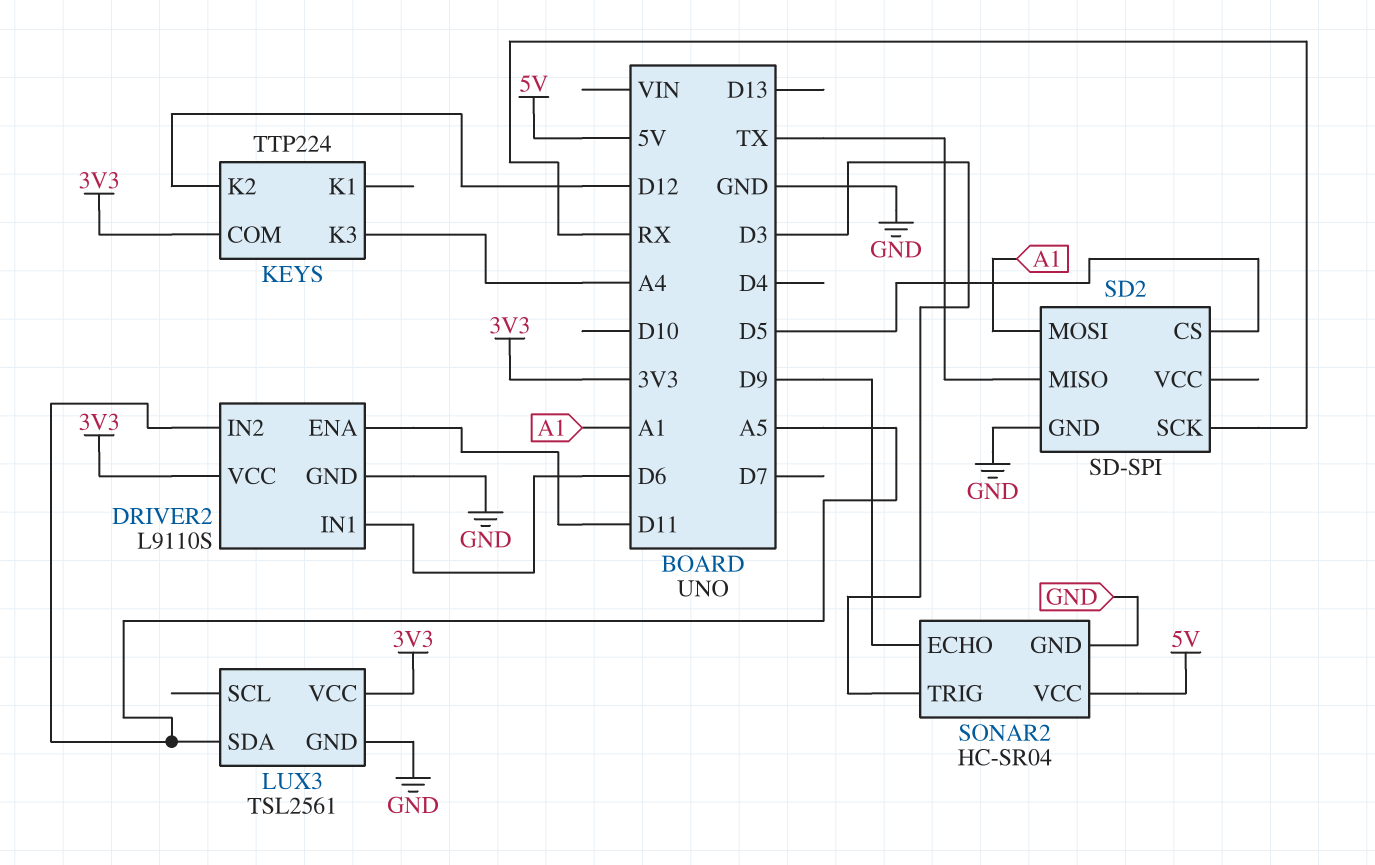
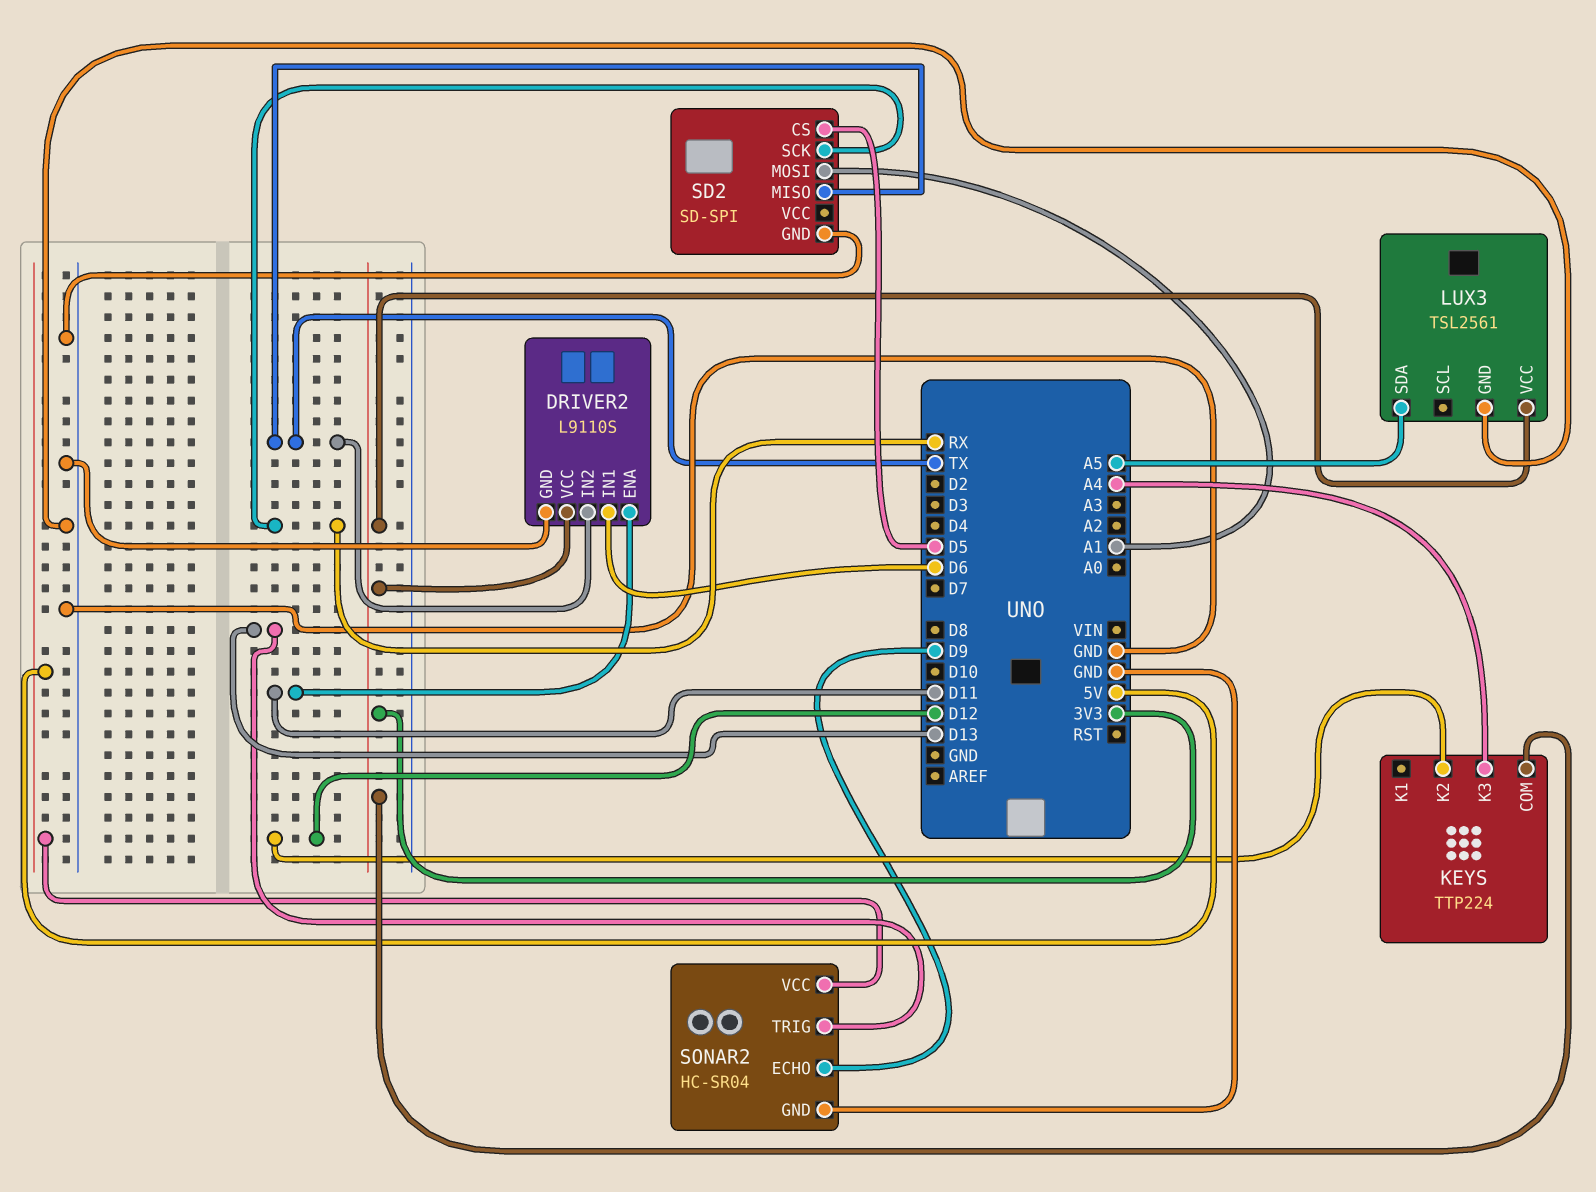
DRIVER2 pin IN2: A5 -> TX
SONAR2 pin TRIG: D3 -> D13

